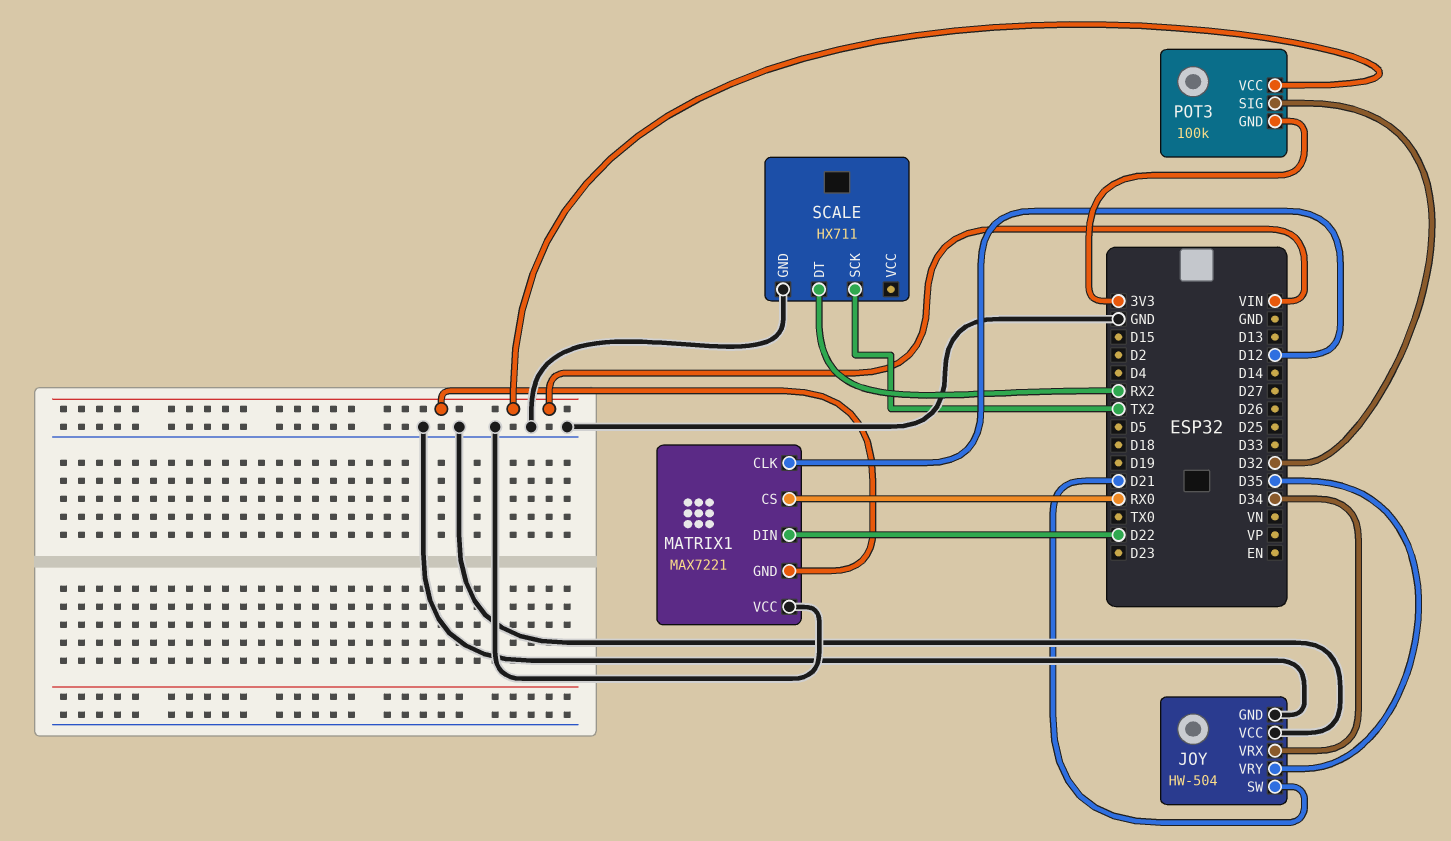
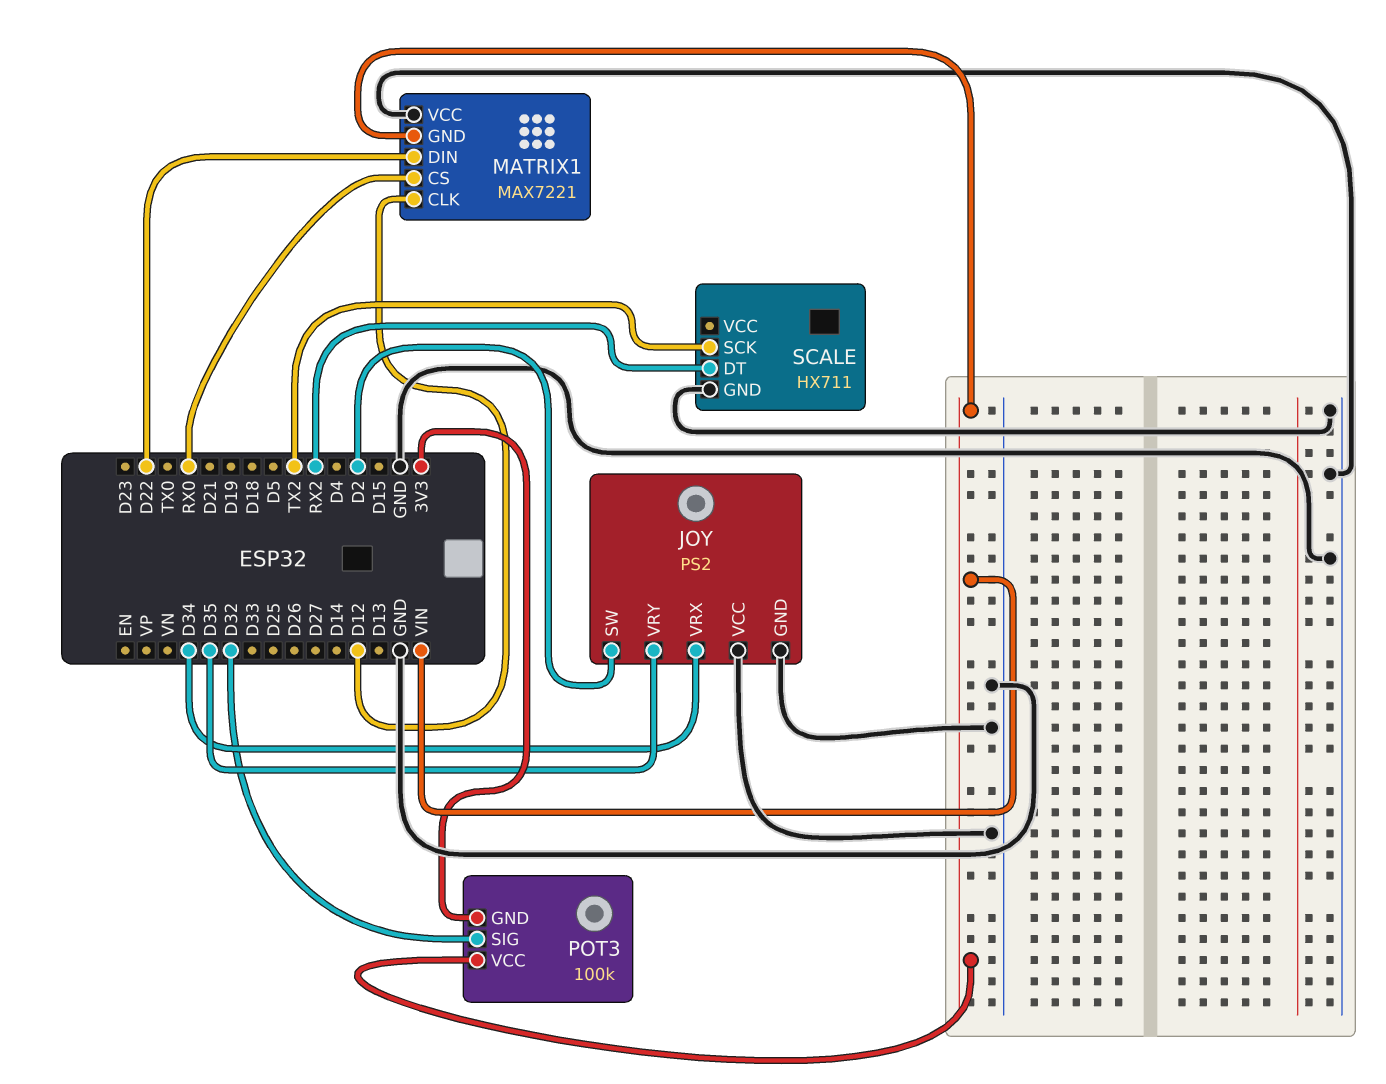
JOY: HW-504 -> PS2
JOY pin SW: D21 -> D2

